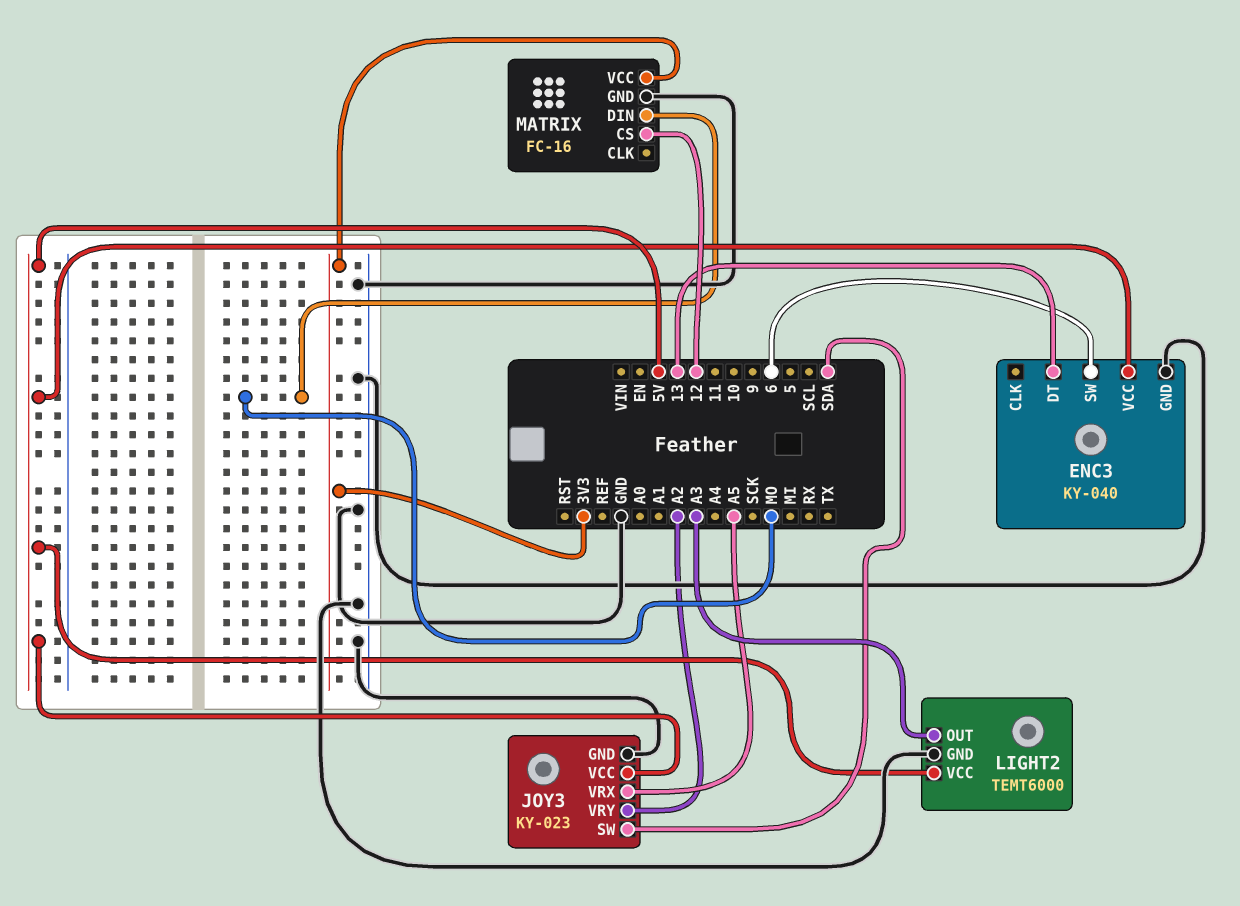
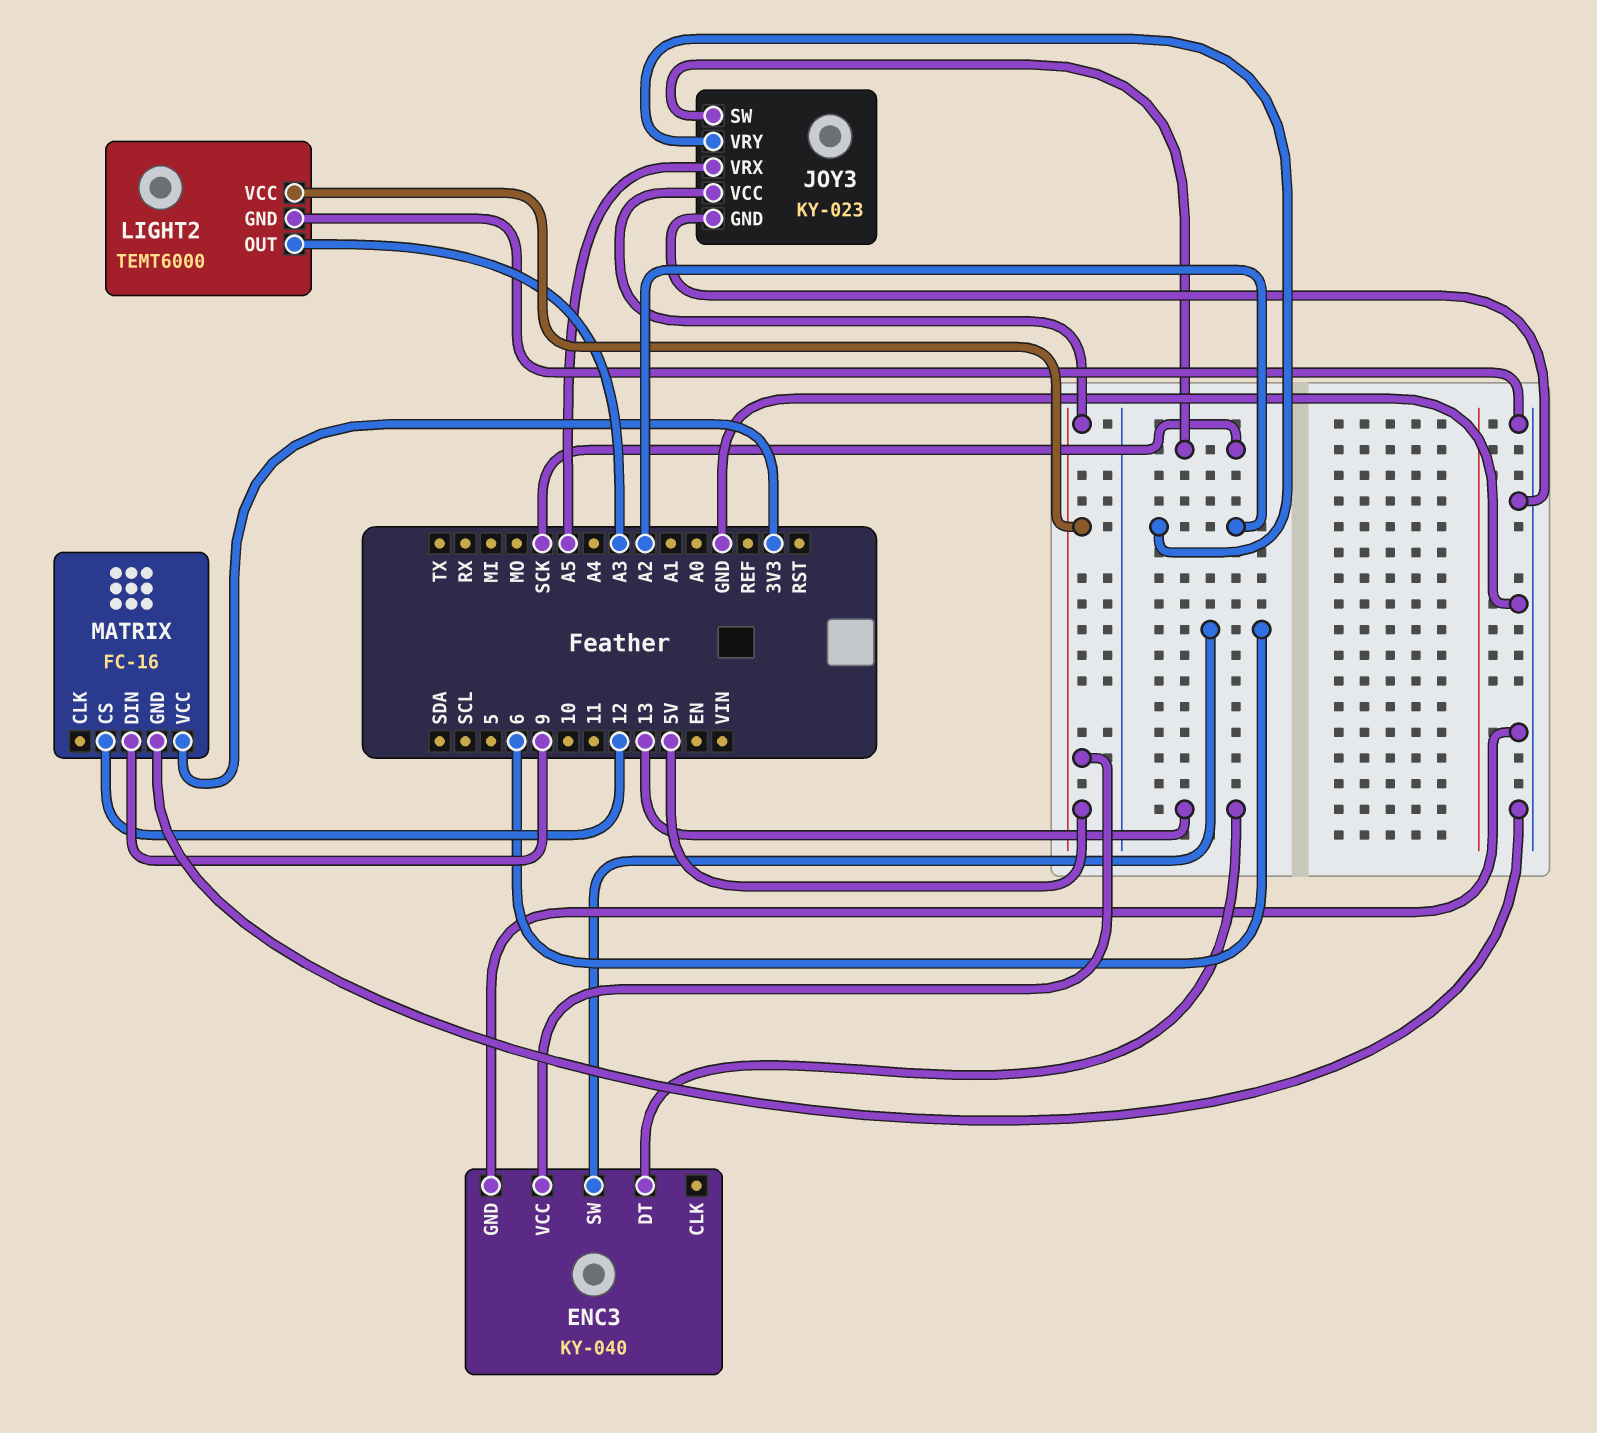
JOY3 pin SW: SDA -> SCK
MATRIX pin DIN: MO -> 9

